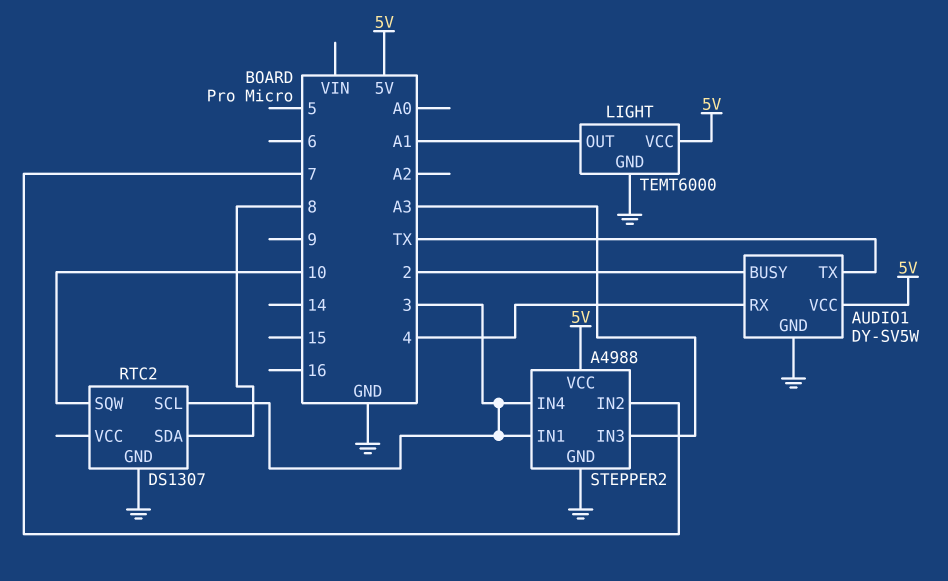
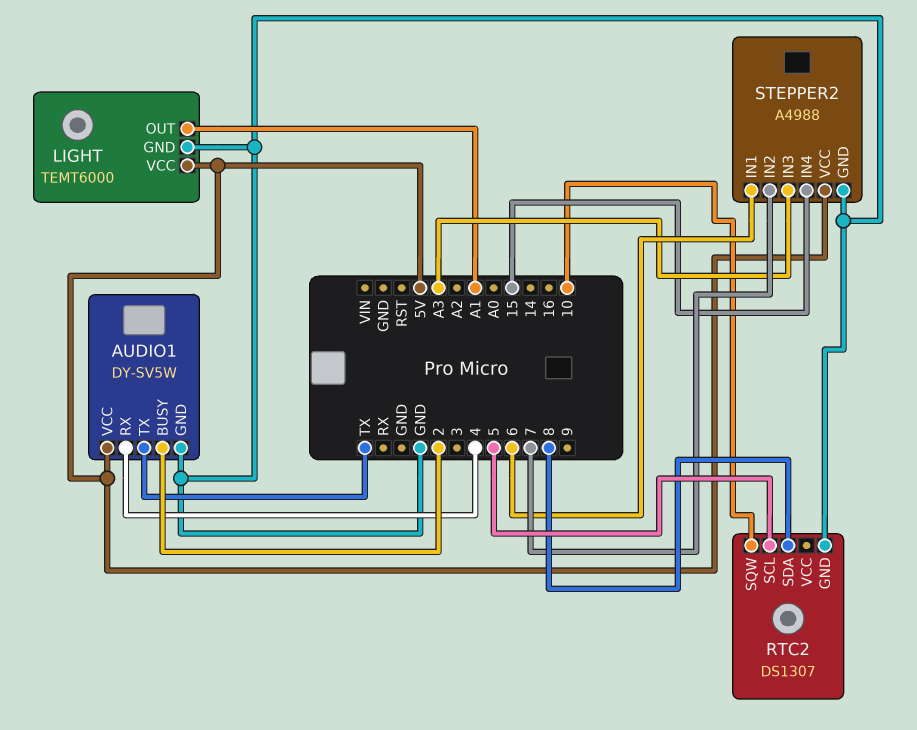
RTC2 pin SCL: 3 -> 5
STEPPER2 pin IN1: 3 -> 6
STEPPER2 pin IN4: 3 -> 15

